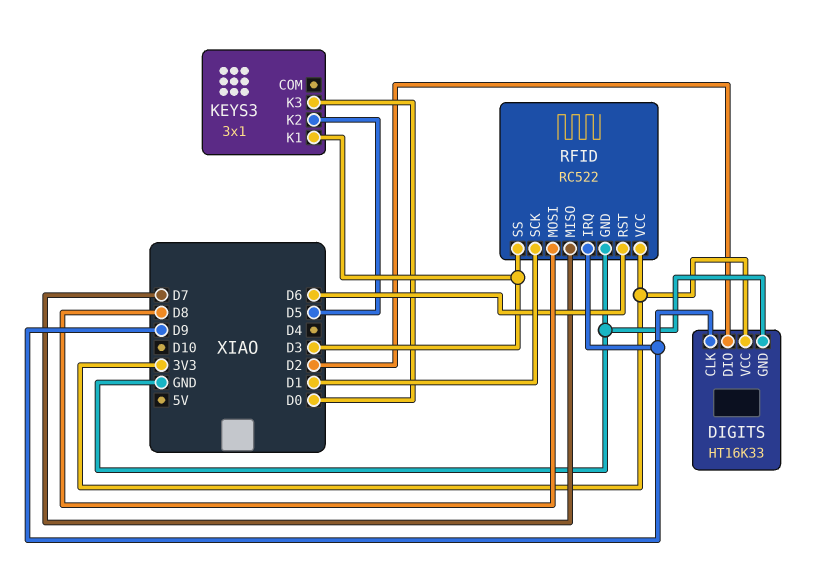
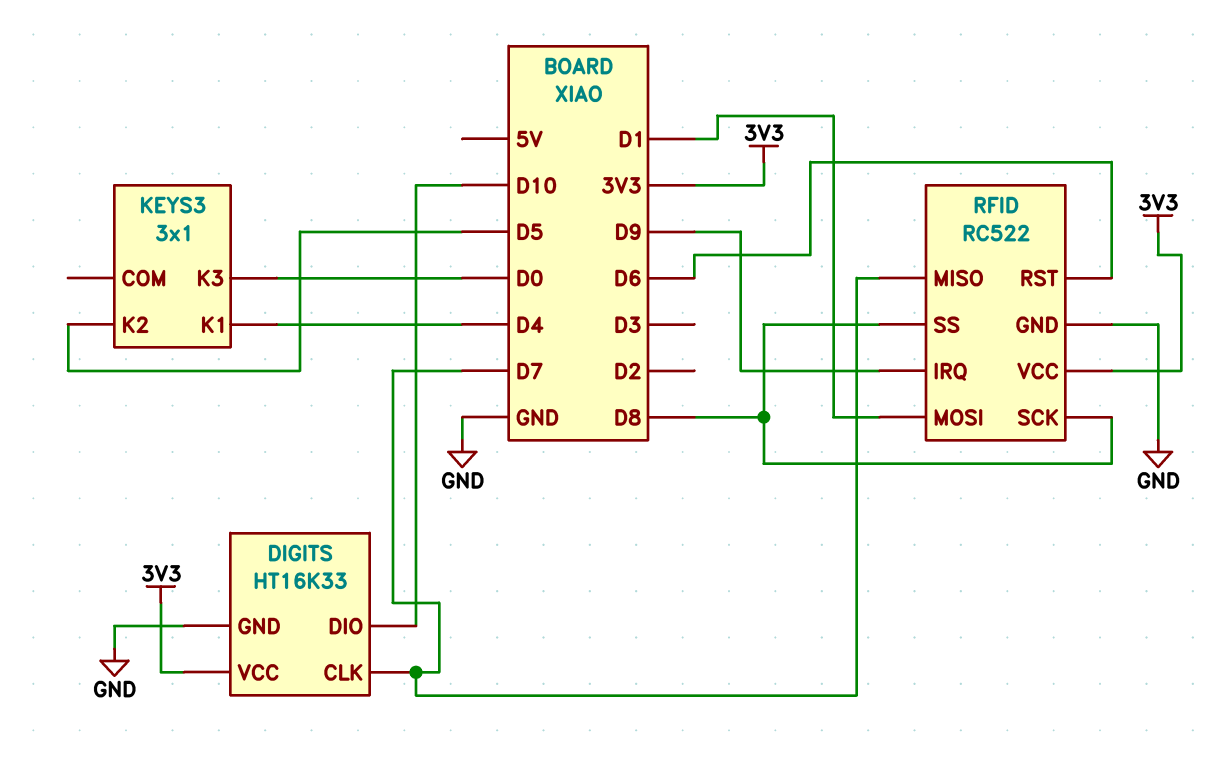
DIGITS pin CLK: D9 -> D7
DIGITS pin DIO: D2 -> D10
KEYS3 pin K1: D3 -> D4
RFID pin MOSI: D8 -> D1
RFID pin SCK: D1 -> D8
RFID pin SS: D3 -> D8

